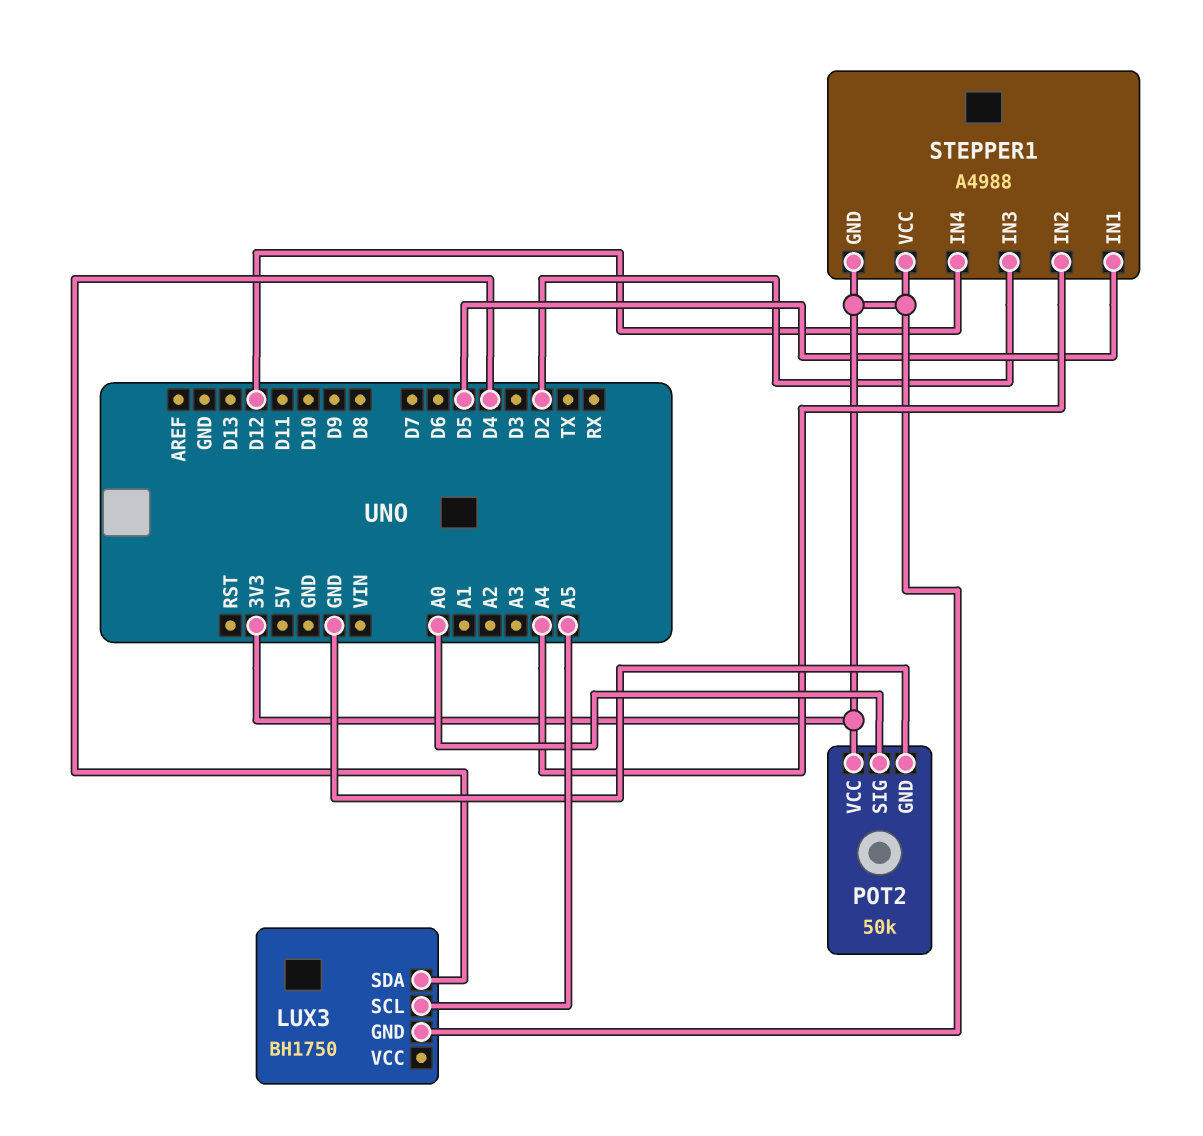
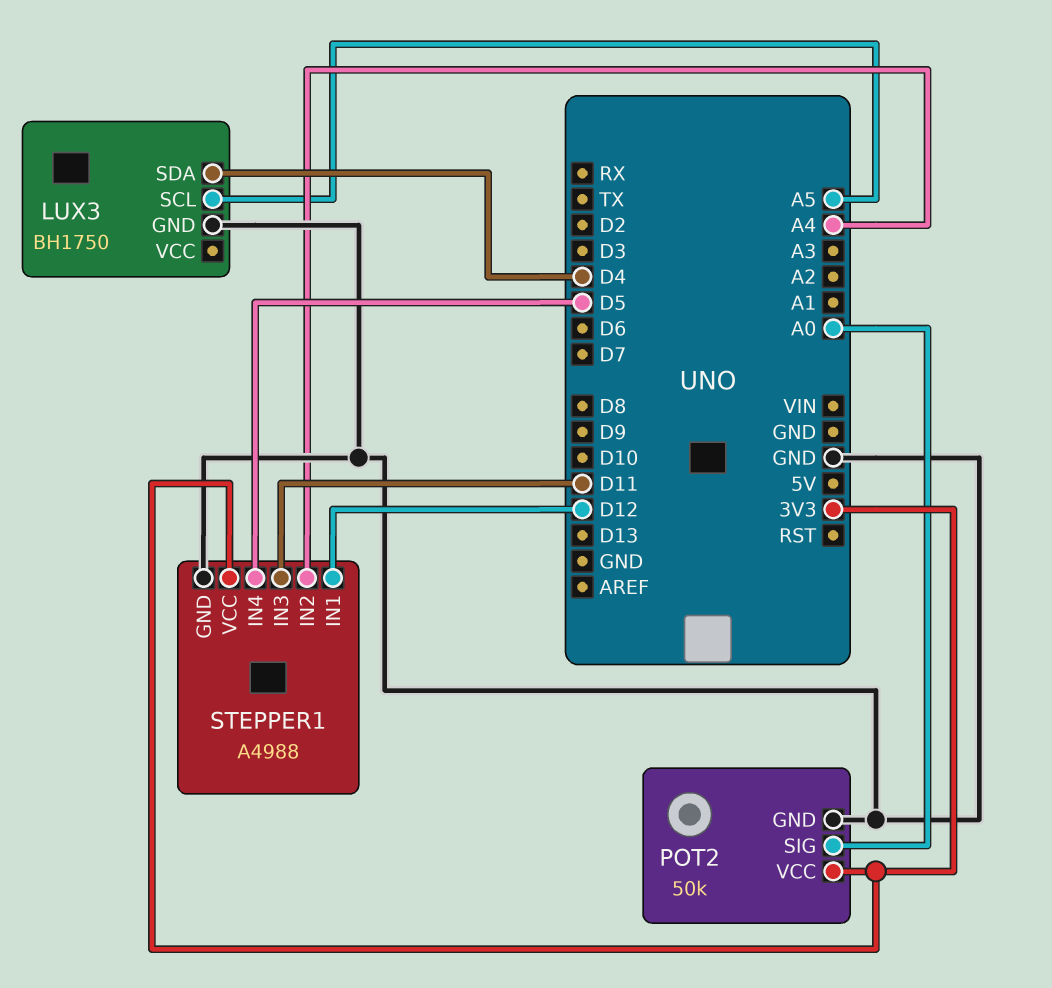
LUX3 pin GND: 3V3 -> GND
STEPPER1 pin GND: 3V3 -> GND
STEPPER1 pin IN1: D5 -> D12
STEPPER1 pin IN3: D2 -> D11
STEPPER1 pin IN4: D12 -> D5

